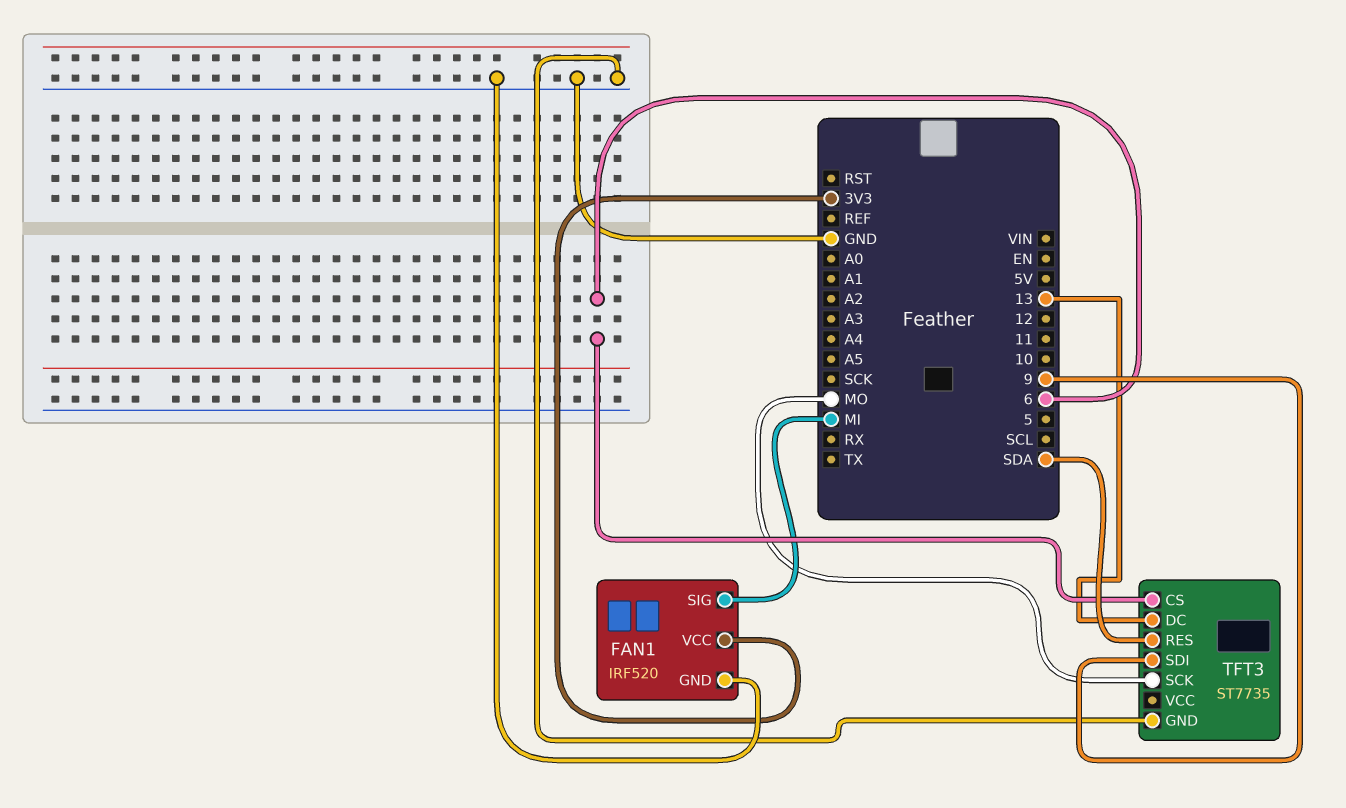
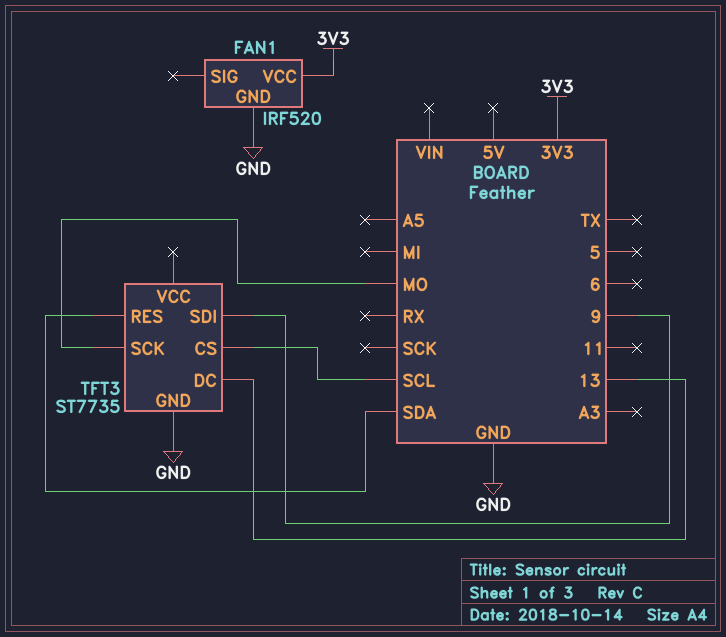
FAN1 pin SIG: MI -> none
TFT3 pin CS: 6 -> SCL

